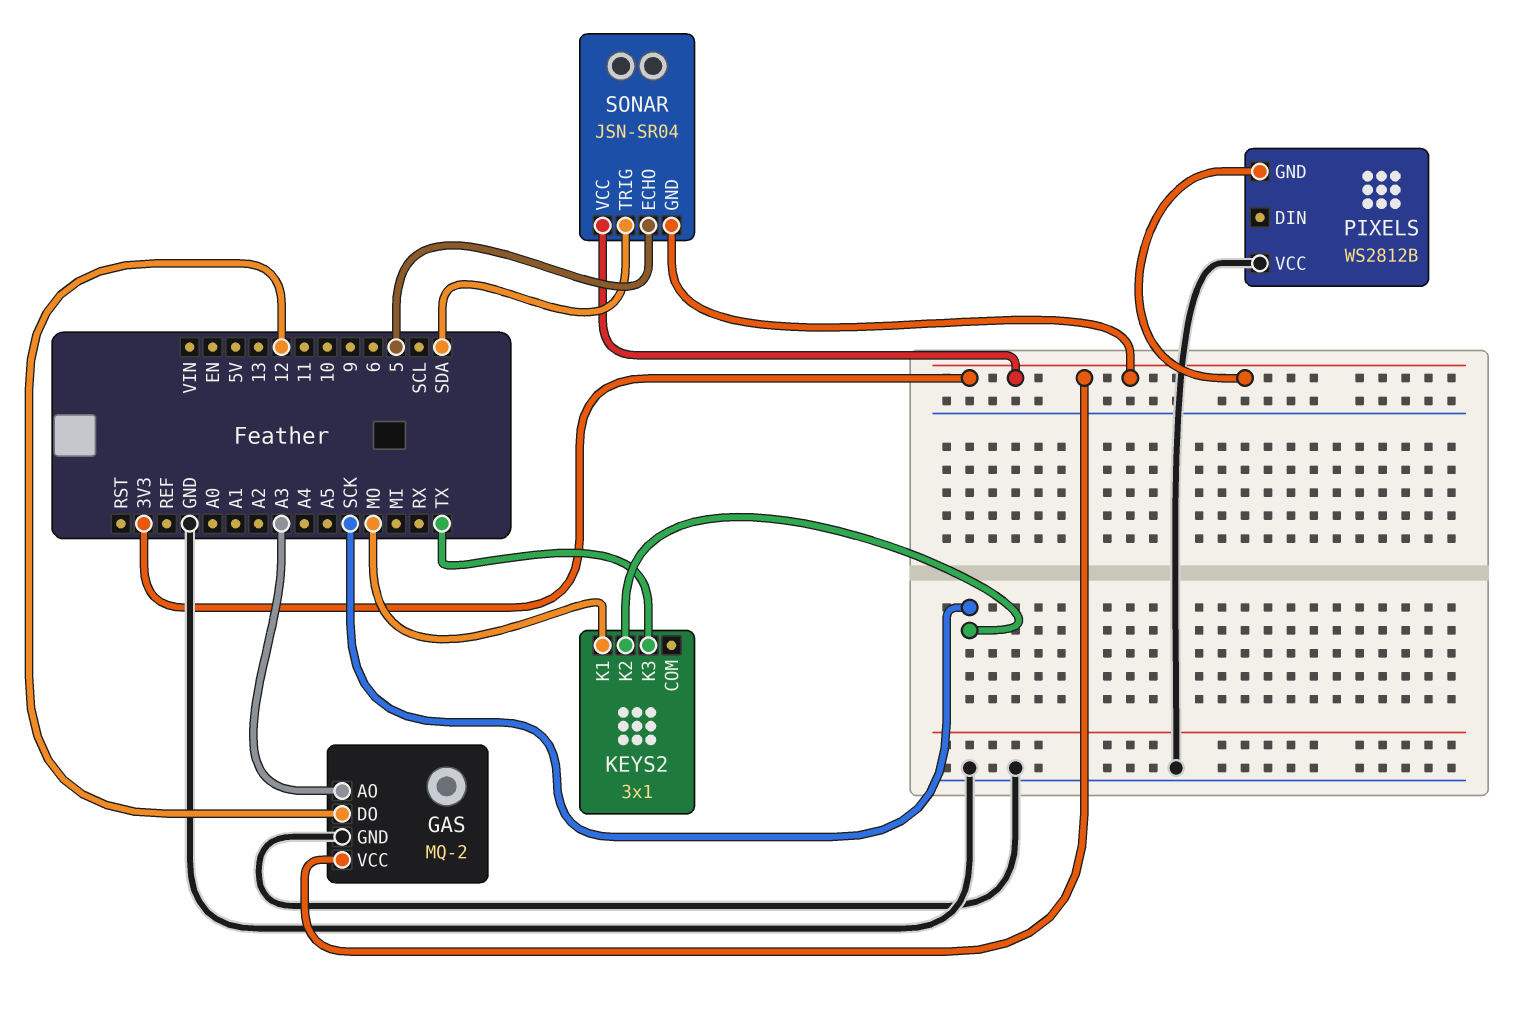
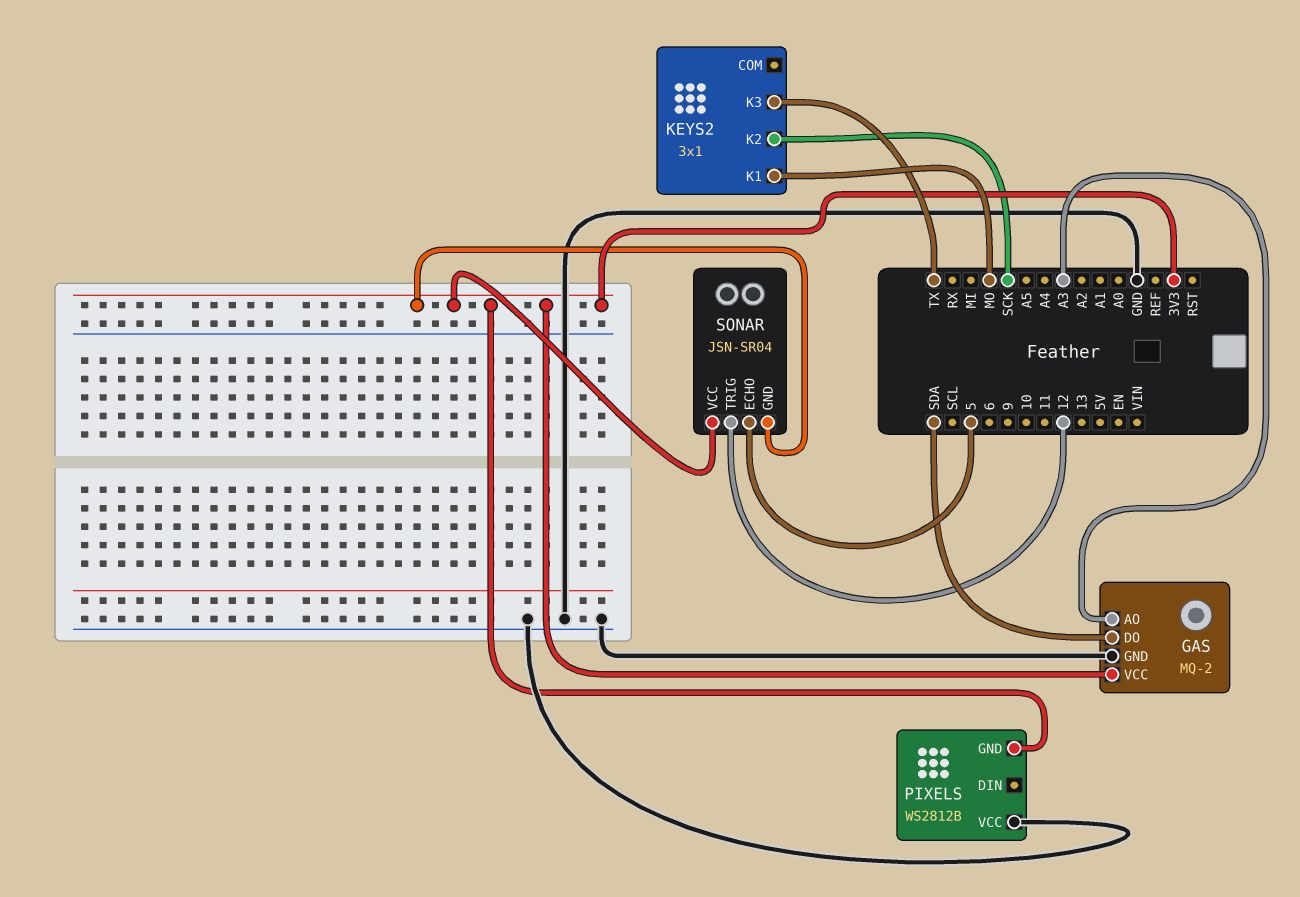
GAS pin DO: 12 -> SDA
SONAR pin TRIG: SDA -> 12

